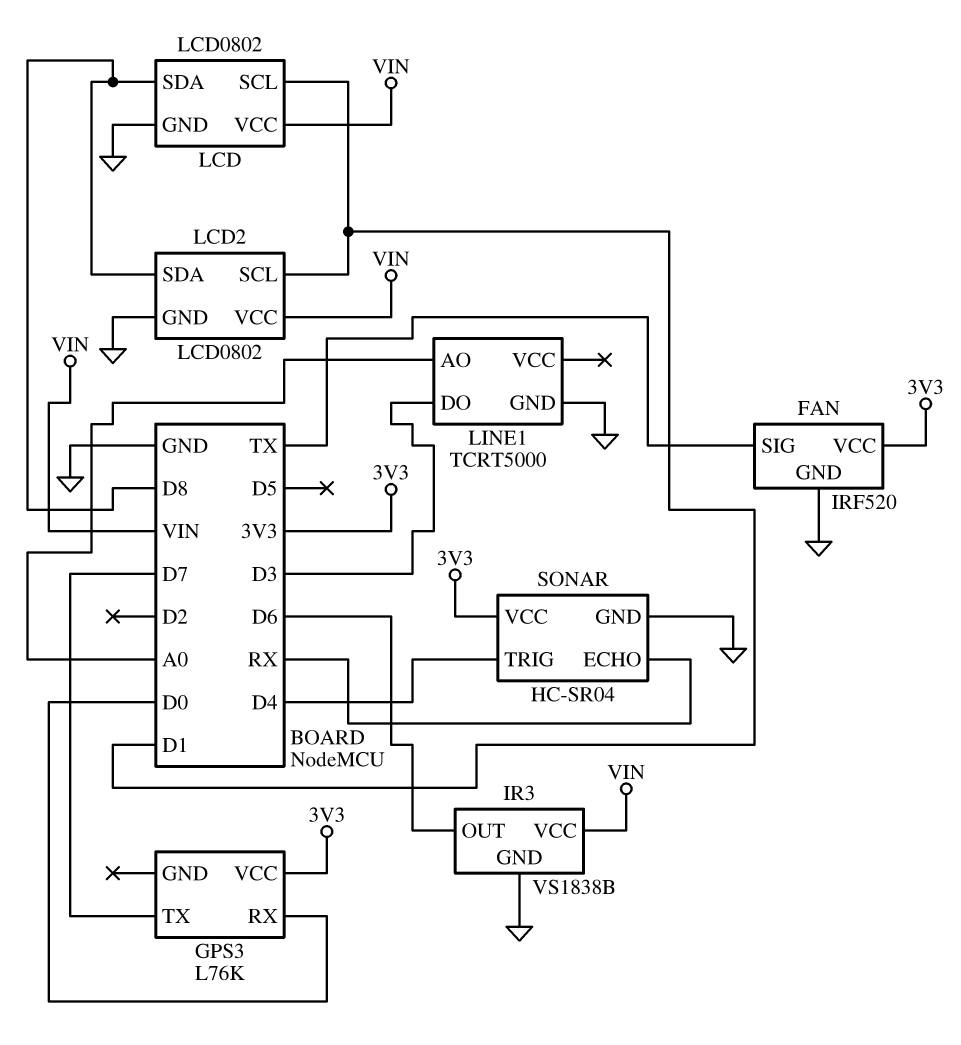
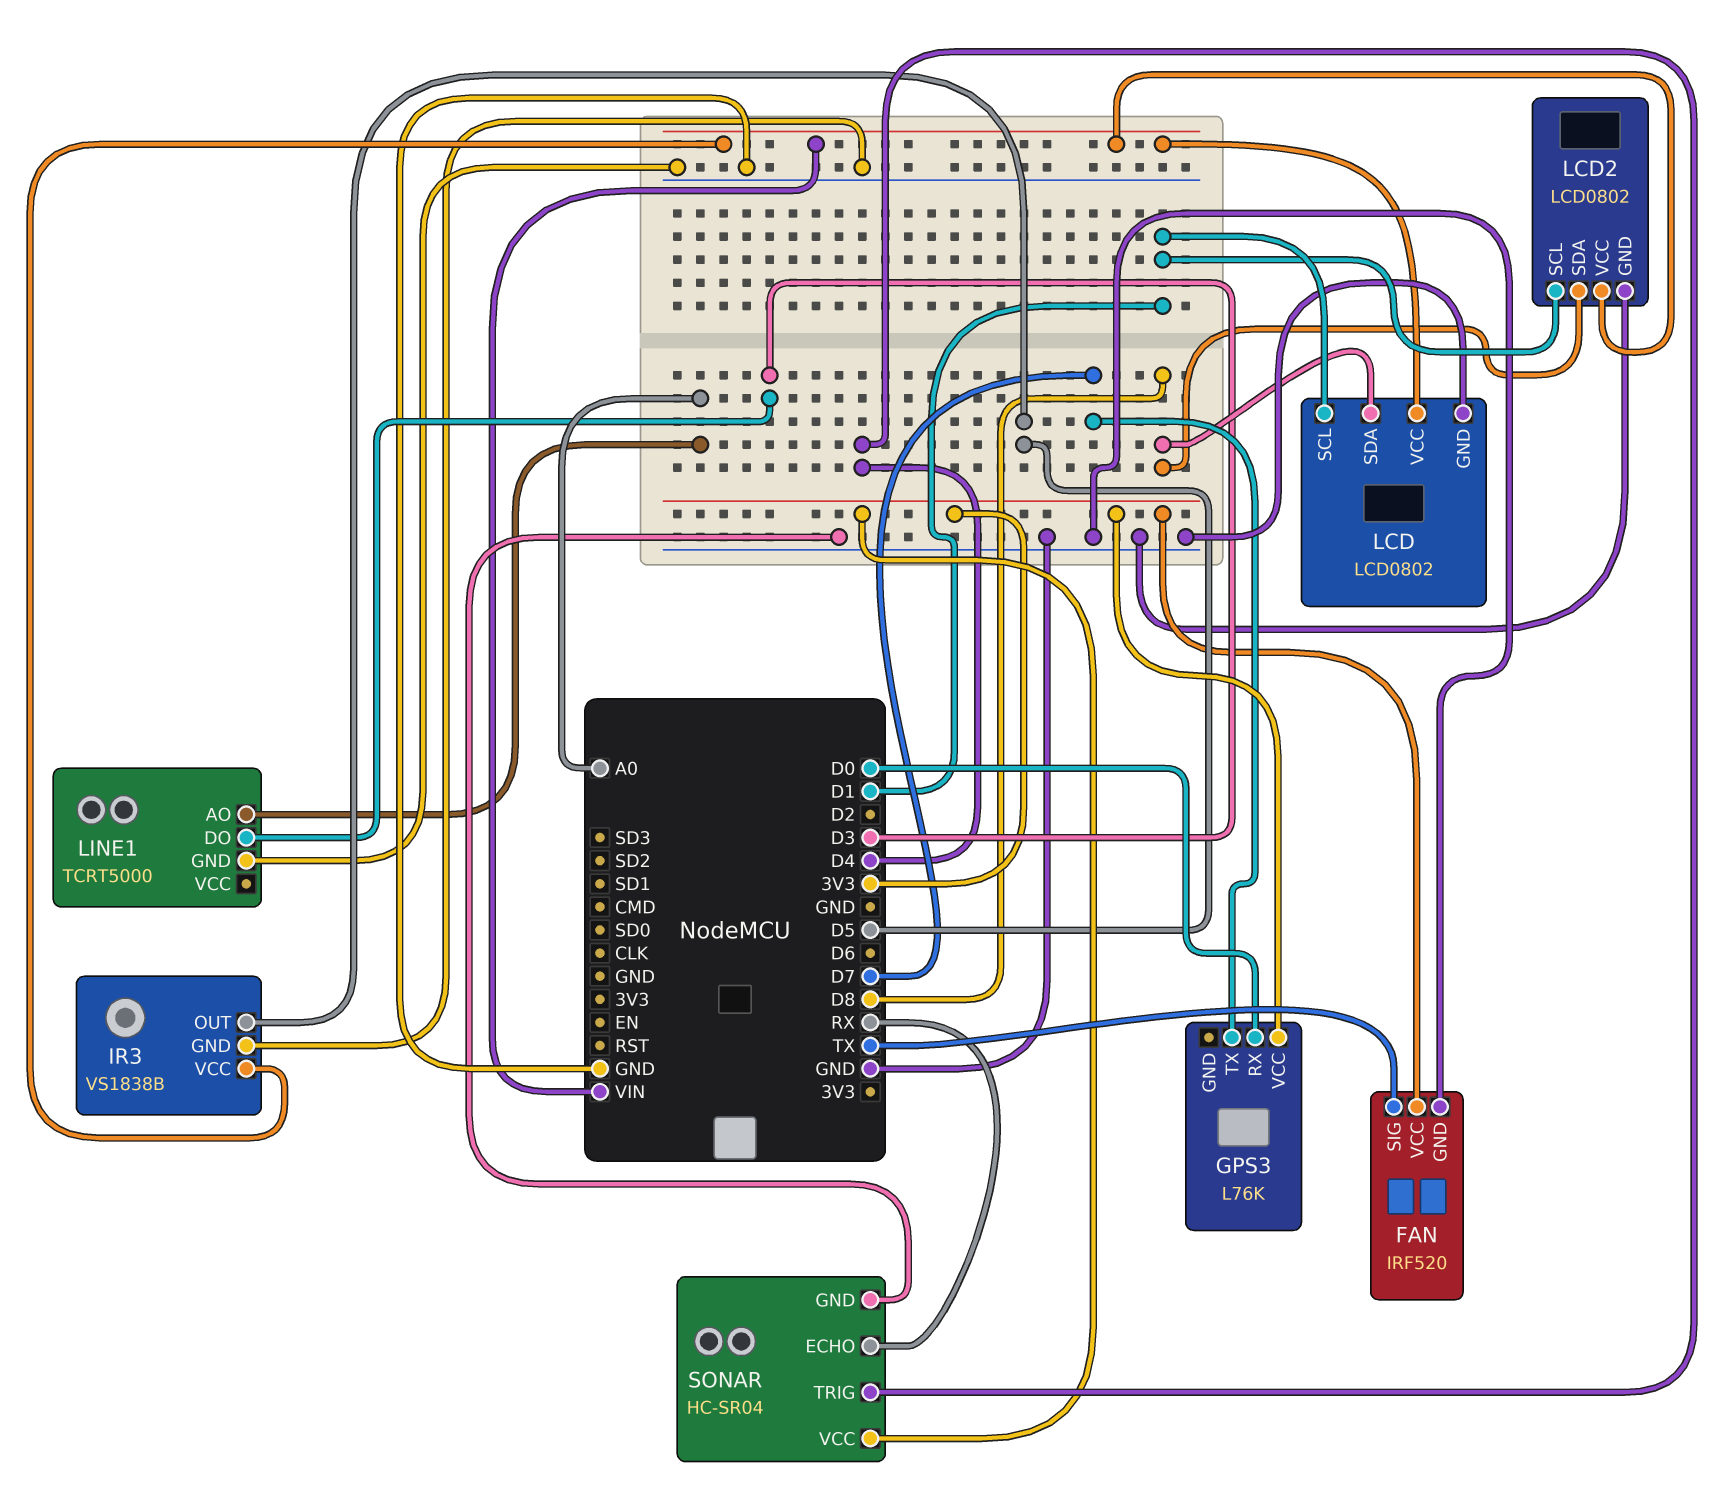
IR3 pin OUT: D6 -> D5

